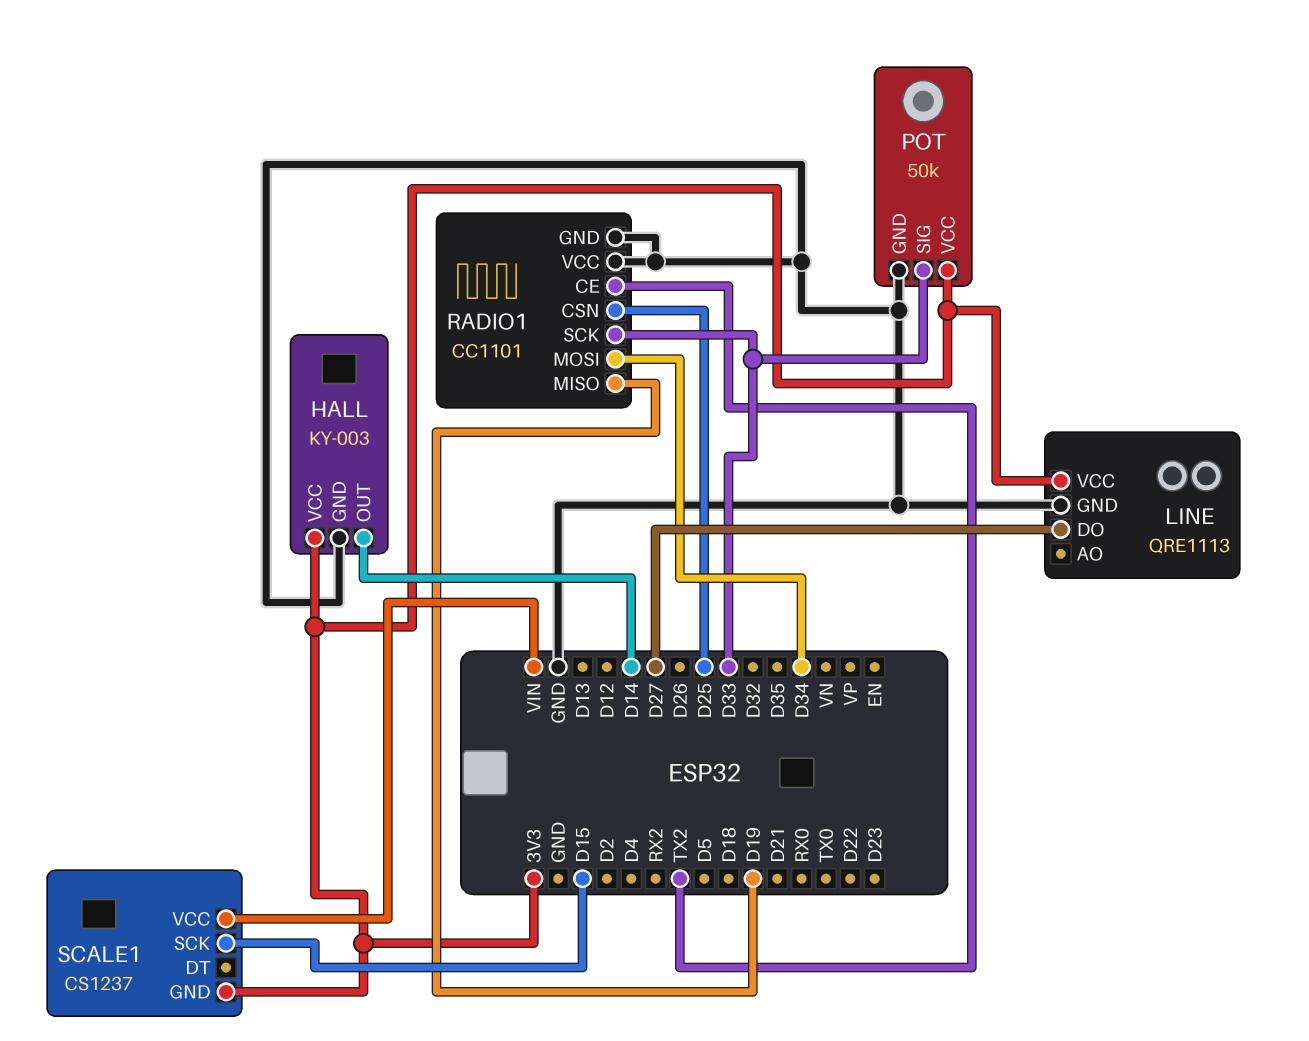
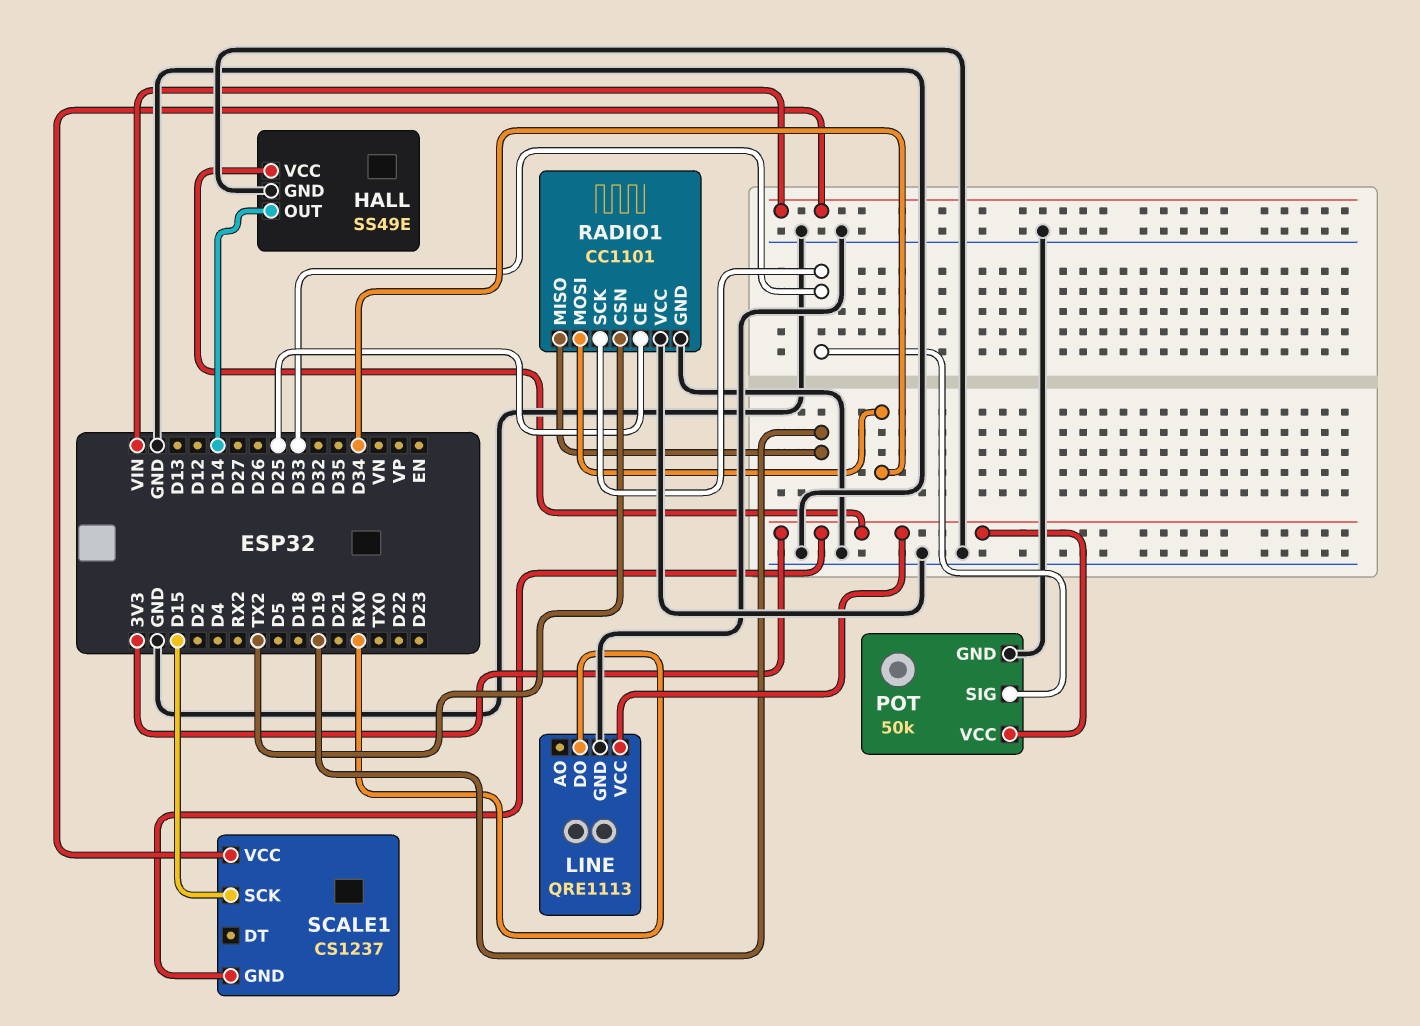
HALL: KY-003 -> SS49E
LINE pin DO: D27 -> RX0
RADIO1 pin CE: TX2 -> D25
RADIO1 pin CSN: D25 -> TX2

